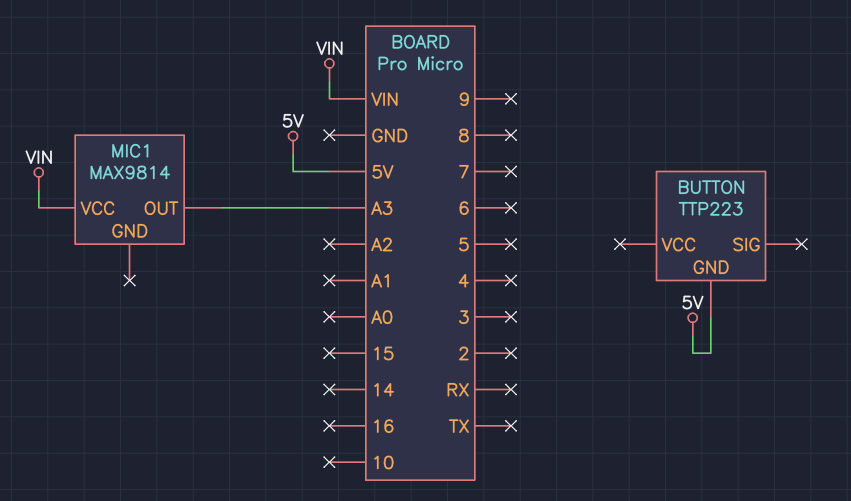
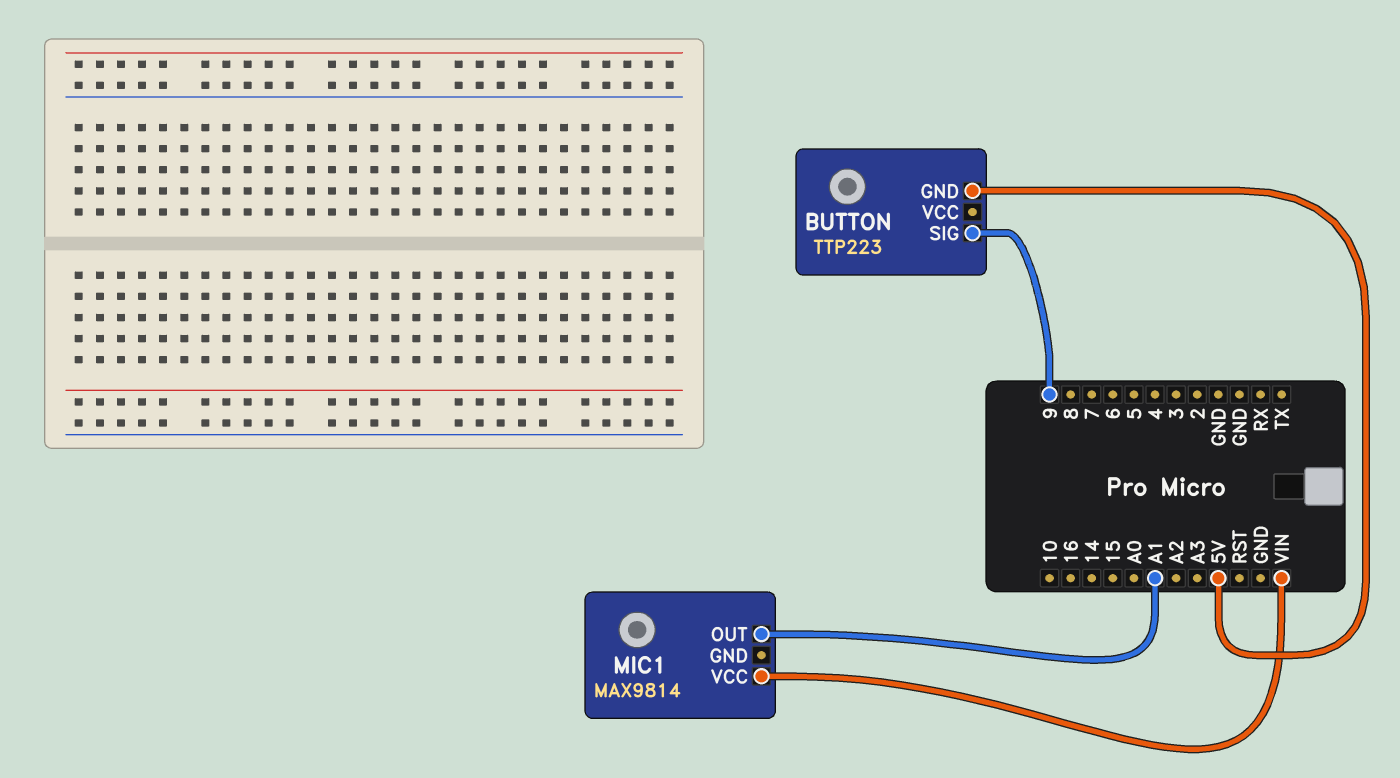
BUTTON pin SIG: none -> 9
MIC1 pin OUT: A3 -> A1

